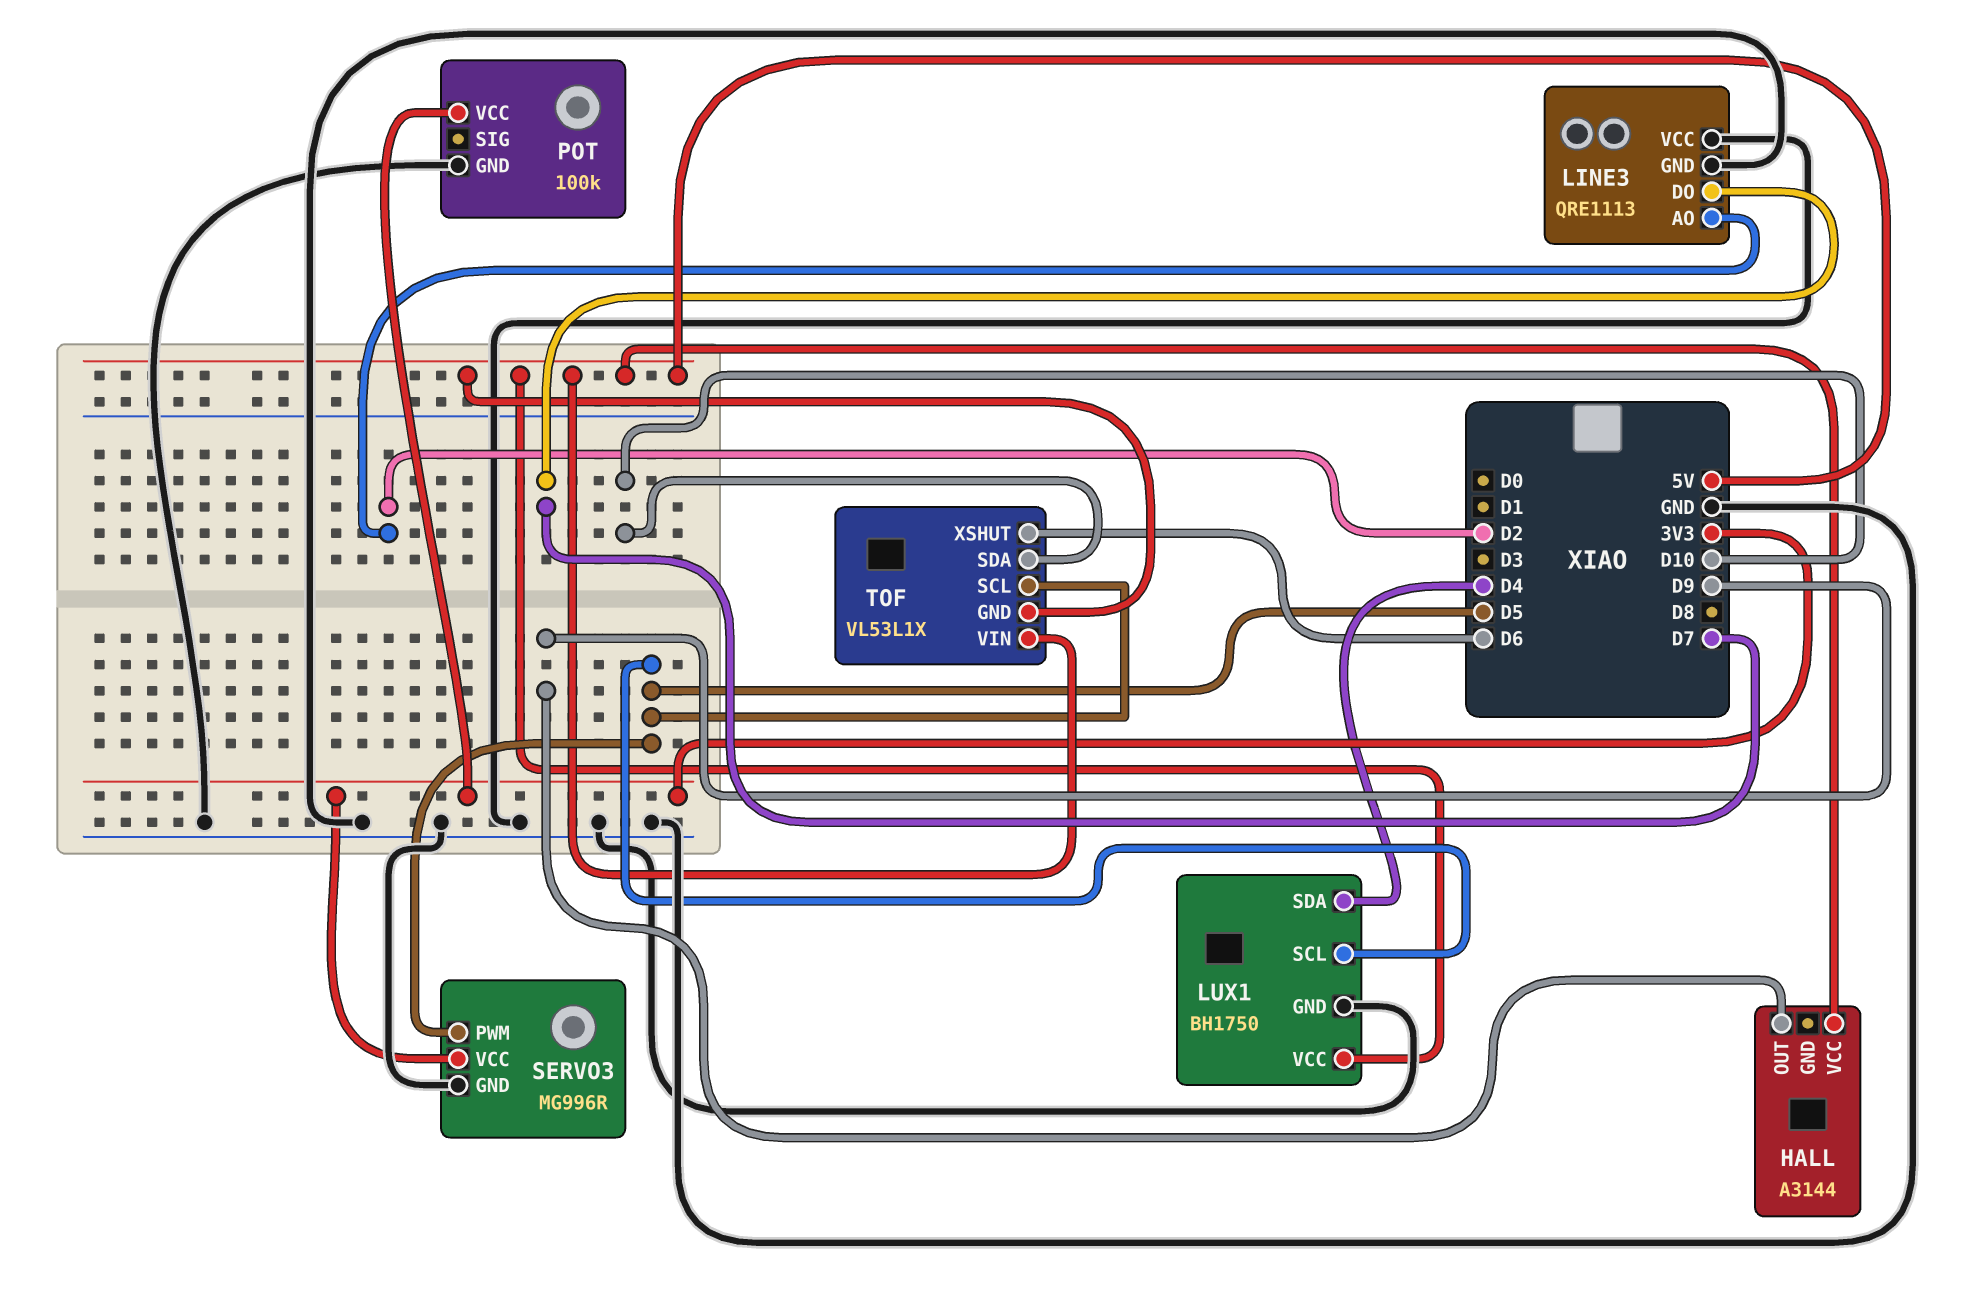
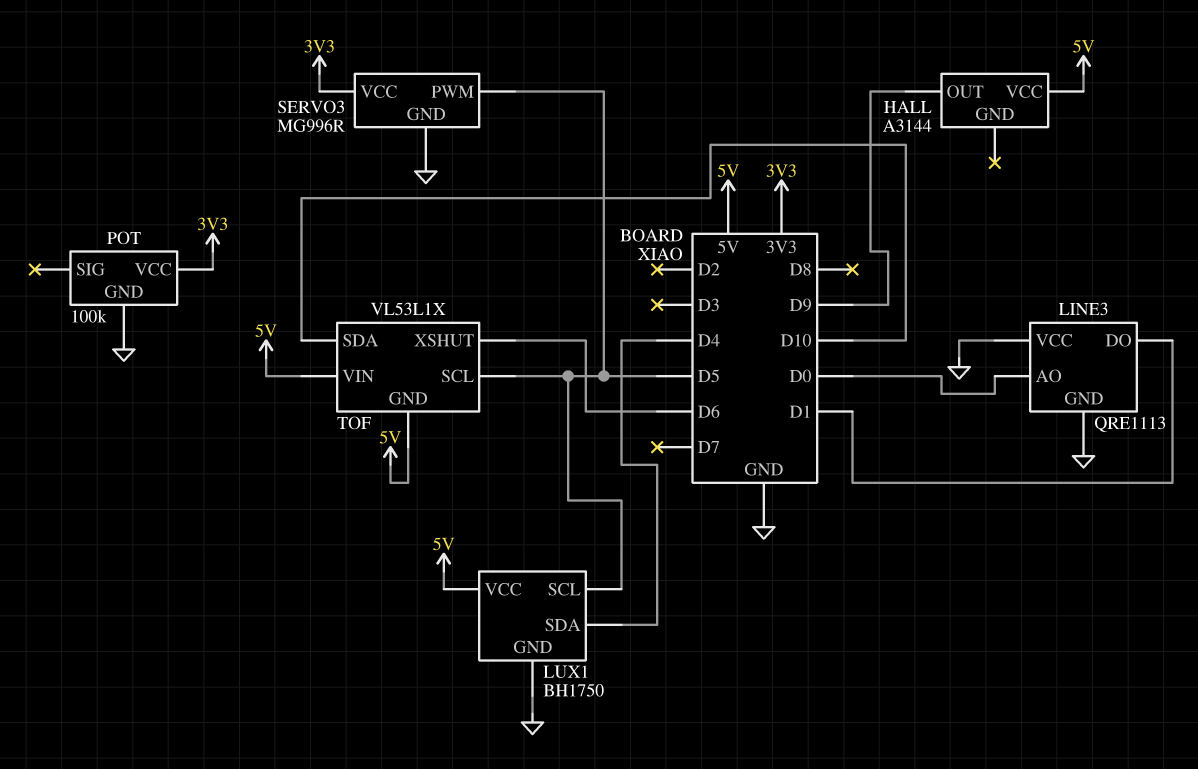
LINE3 pin AO: D2 -> D0
LINE3 pin DO: D7 -> D1

